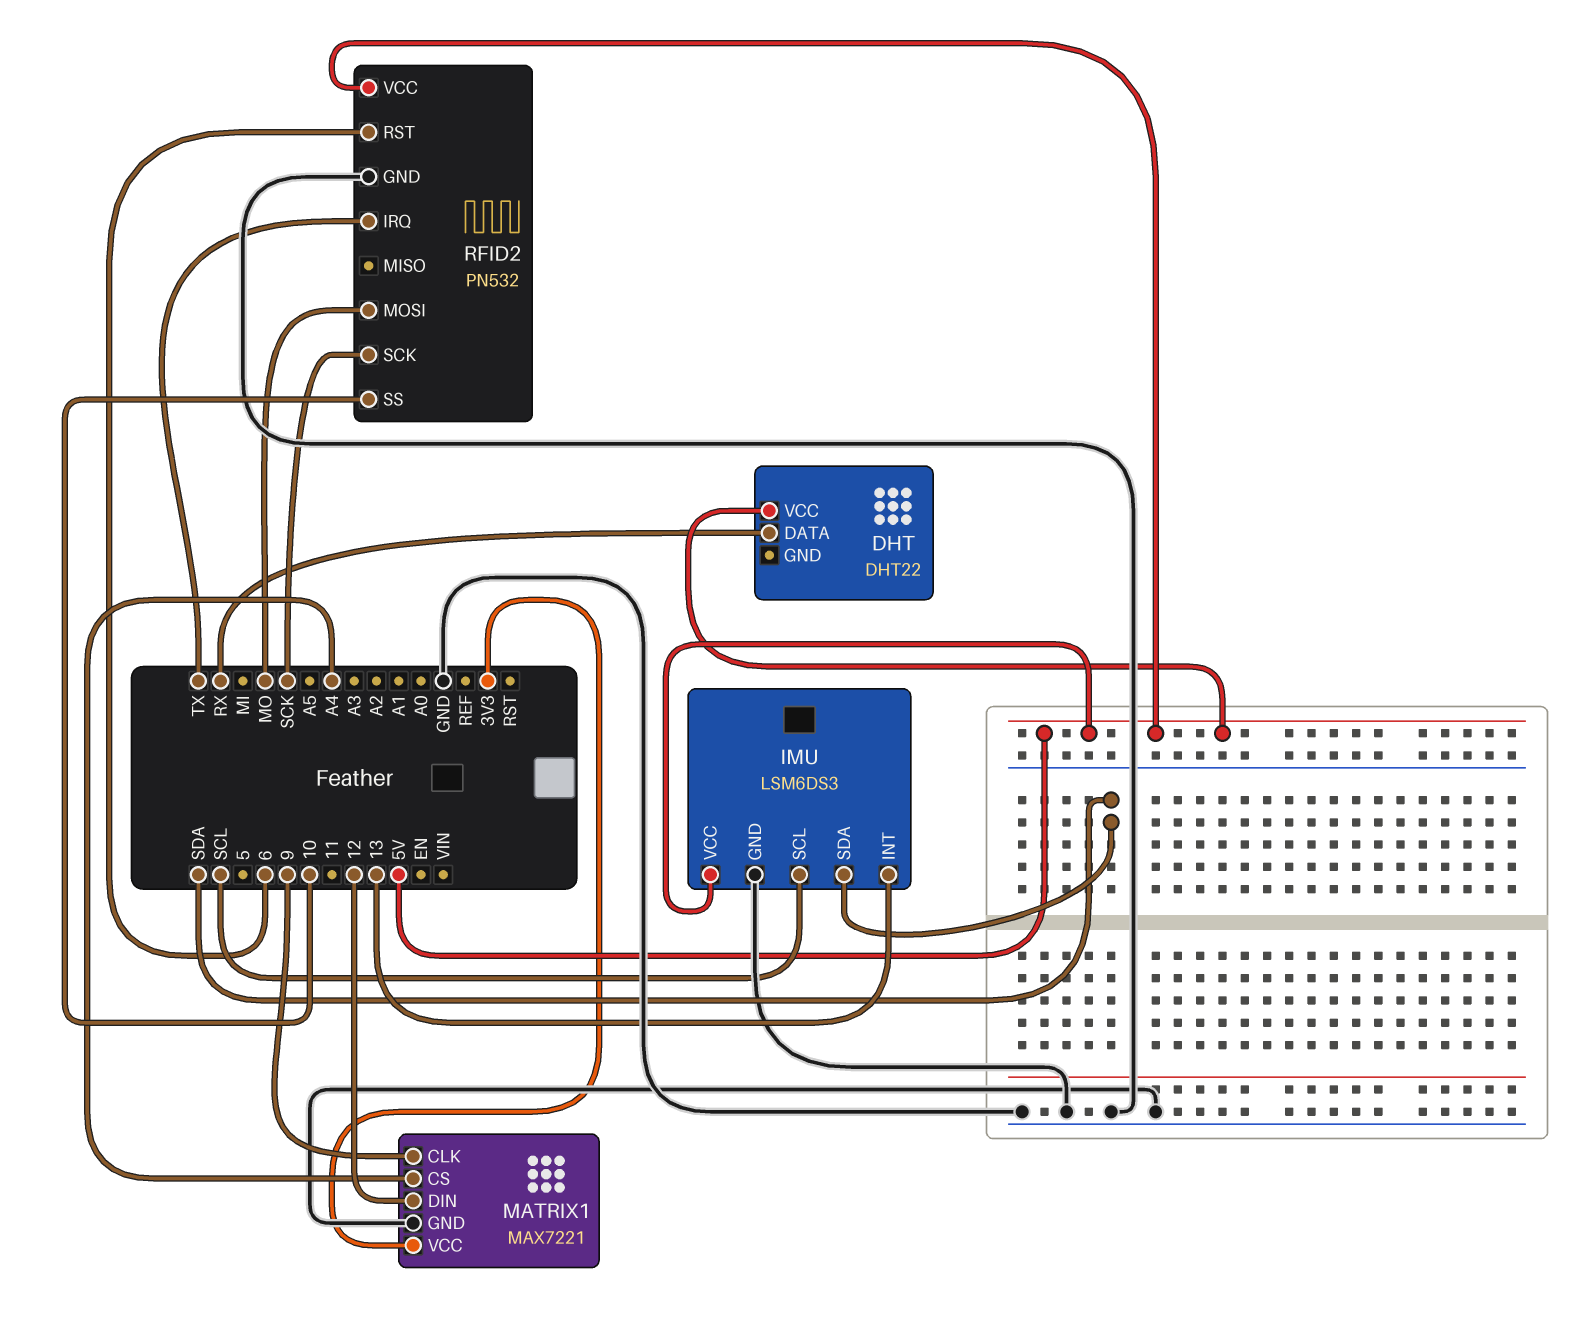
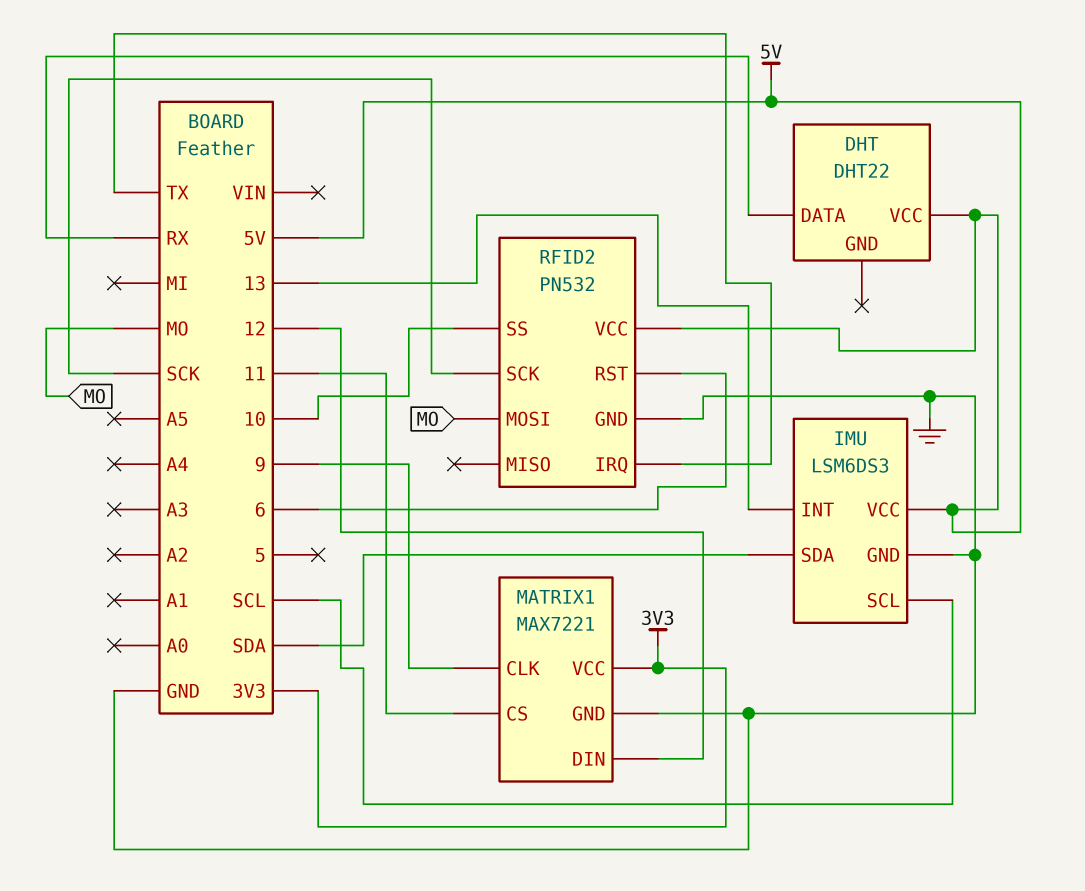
MATRIX1 pin CS: A4 -> 11

